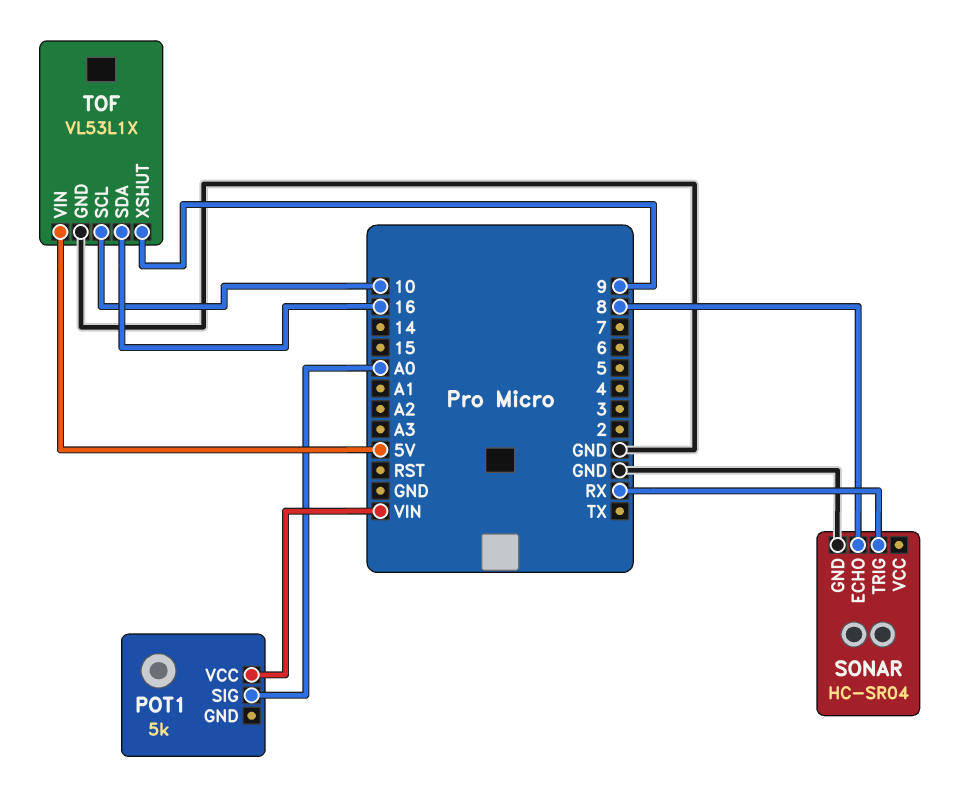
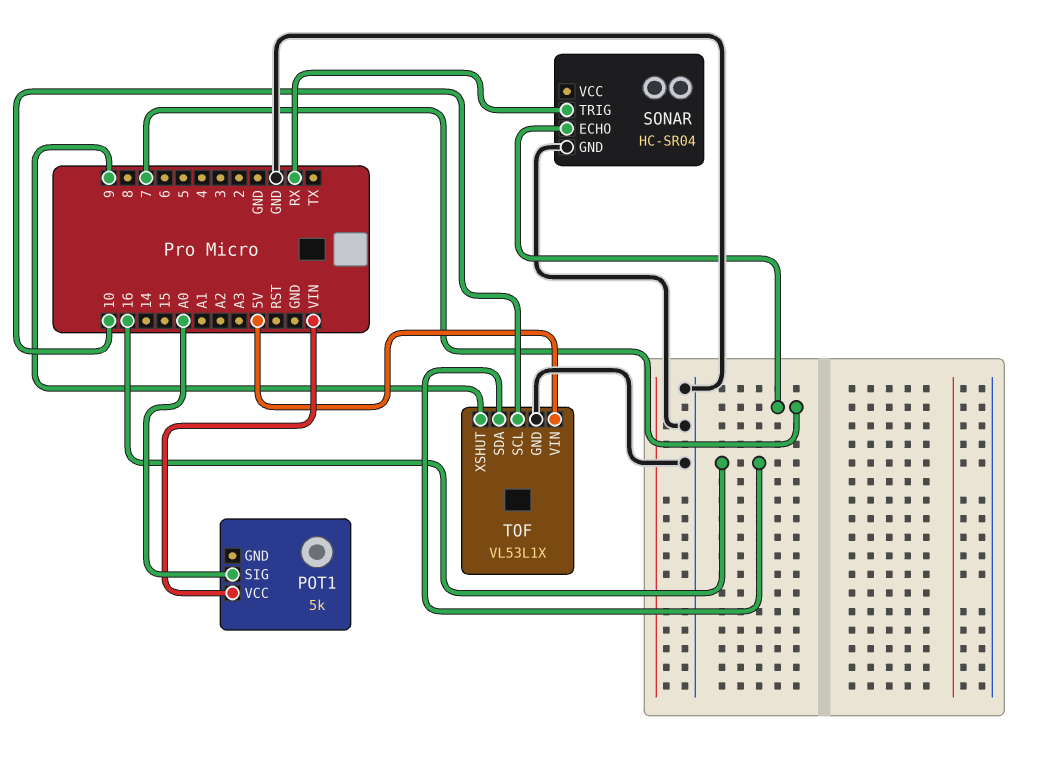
SONAR pin ECHO: 8 -> 7

